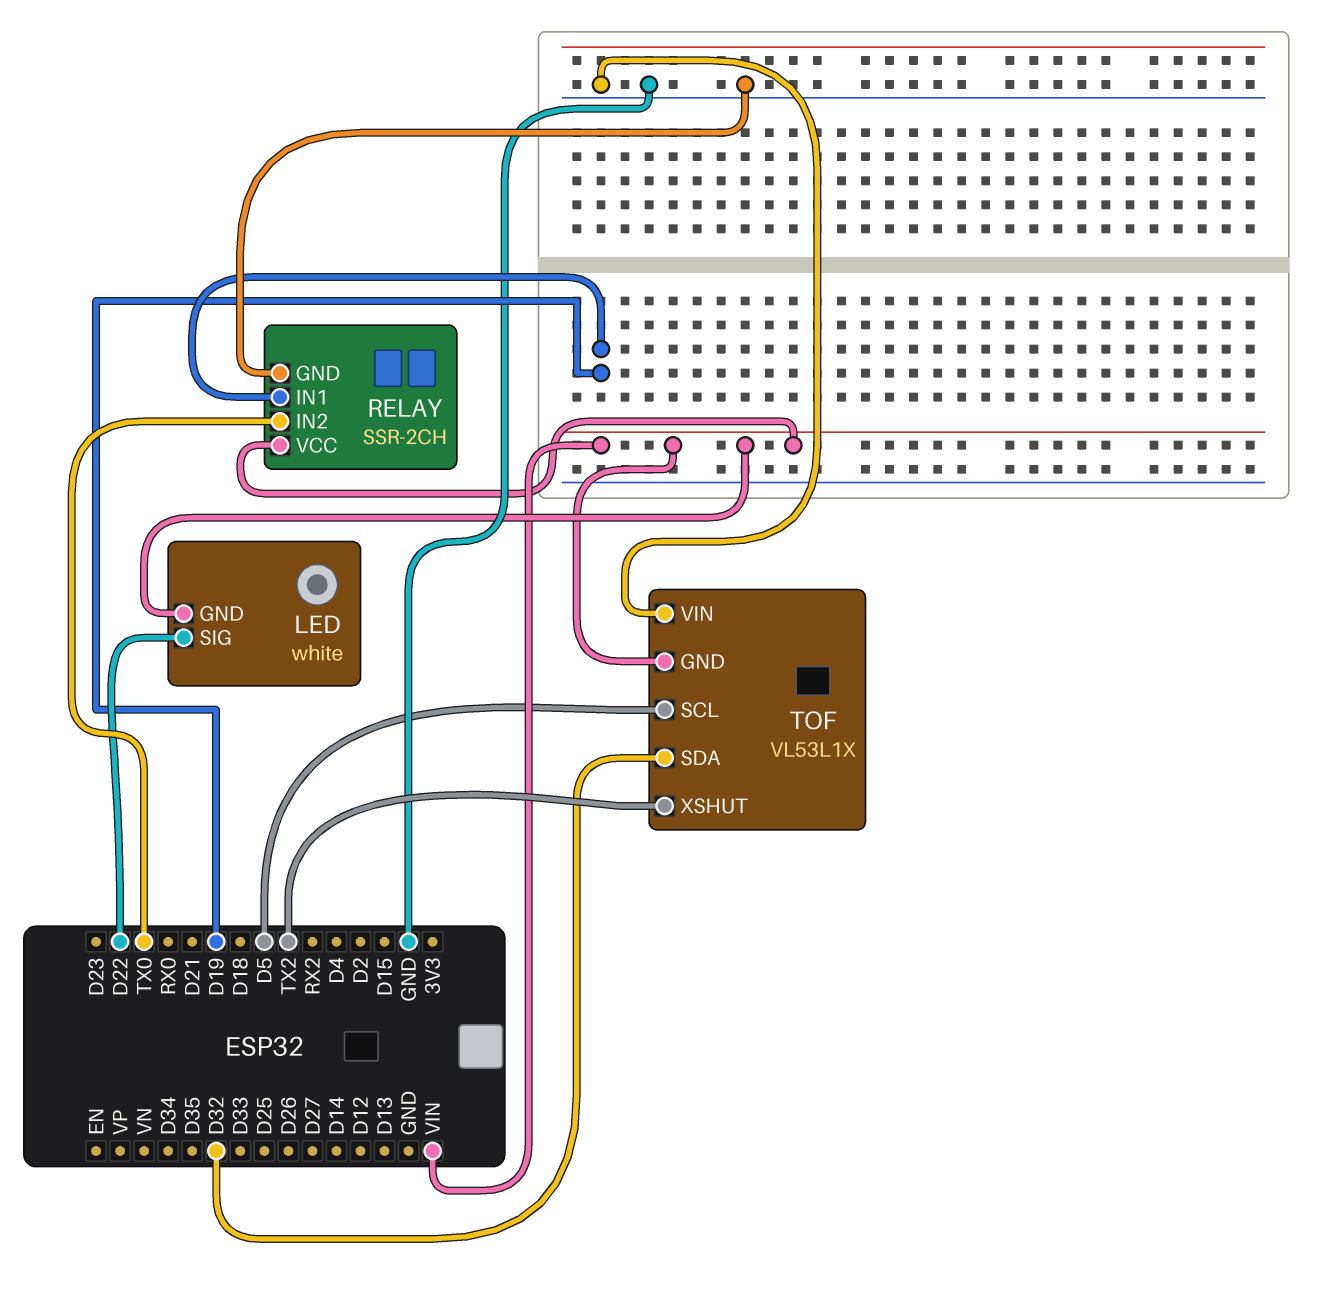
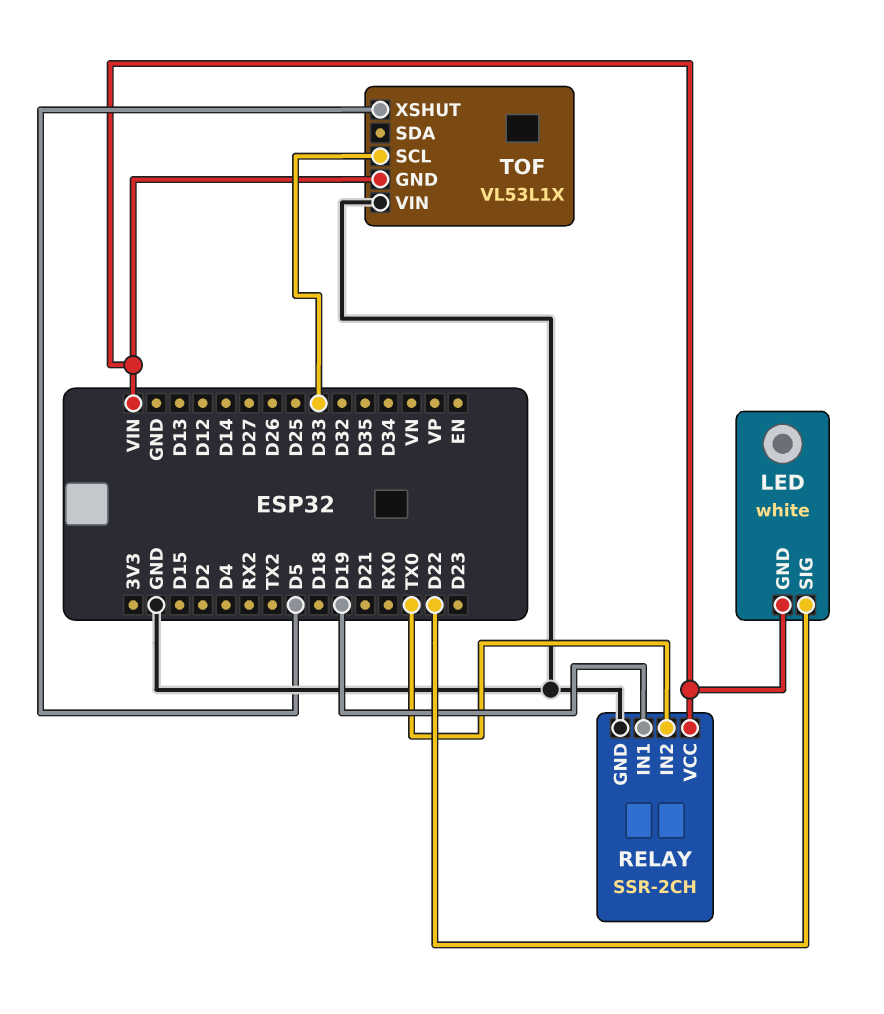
TOF pin SCL: D5 -> D33
TOF pin SDA: D32 -> none
TOF pin XSHUT: TX2 -> D5

